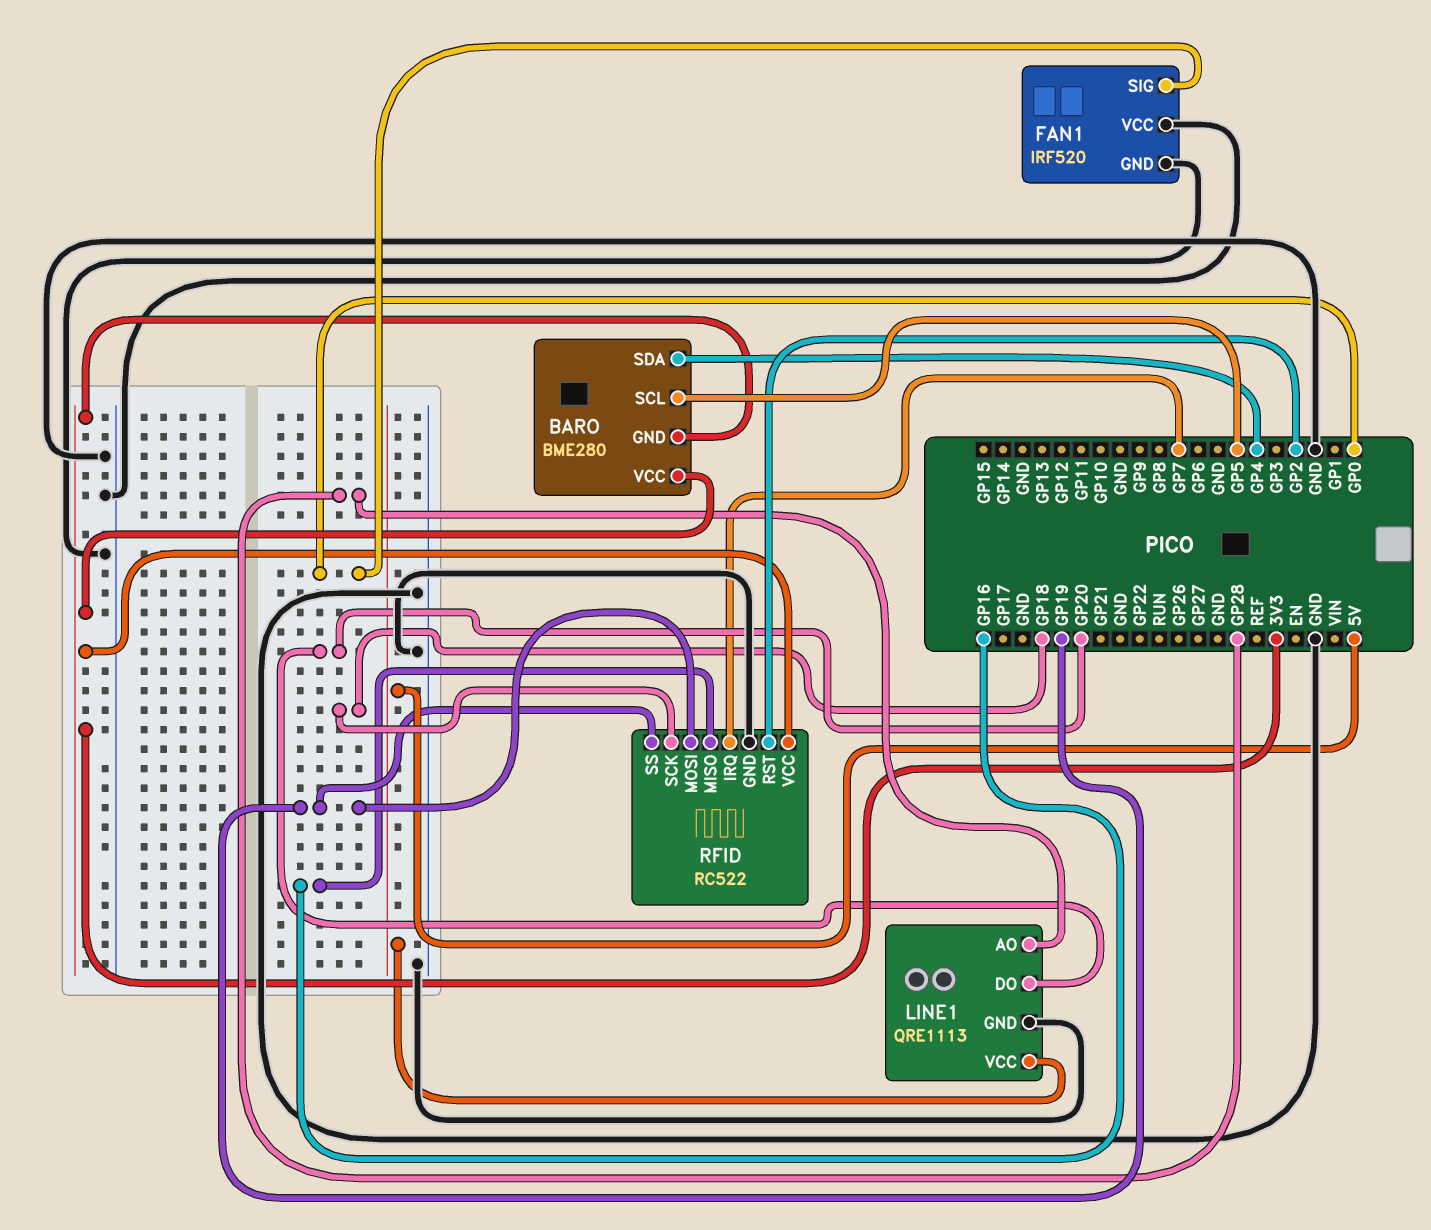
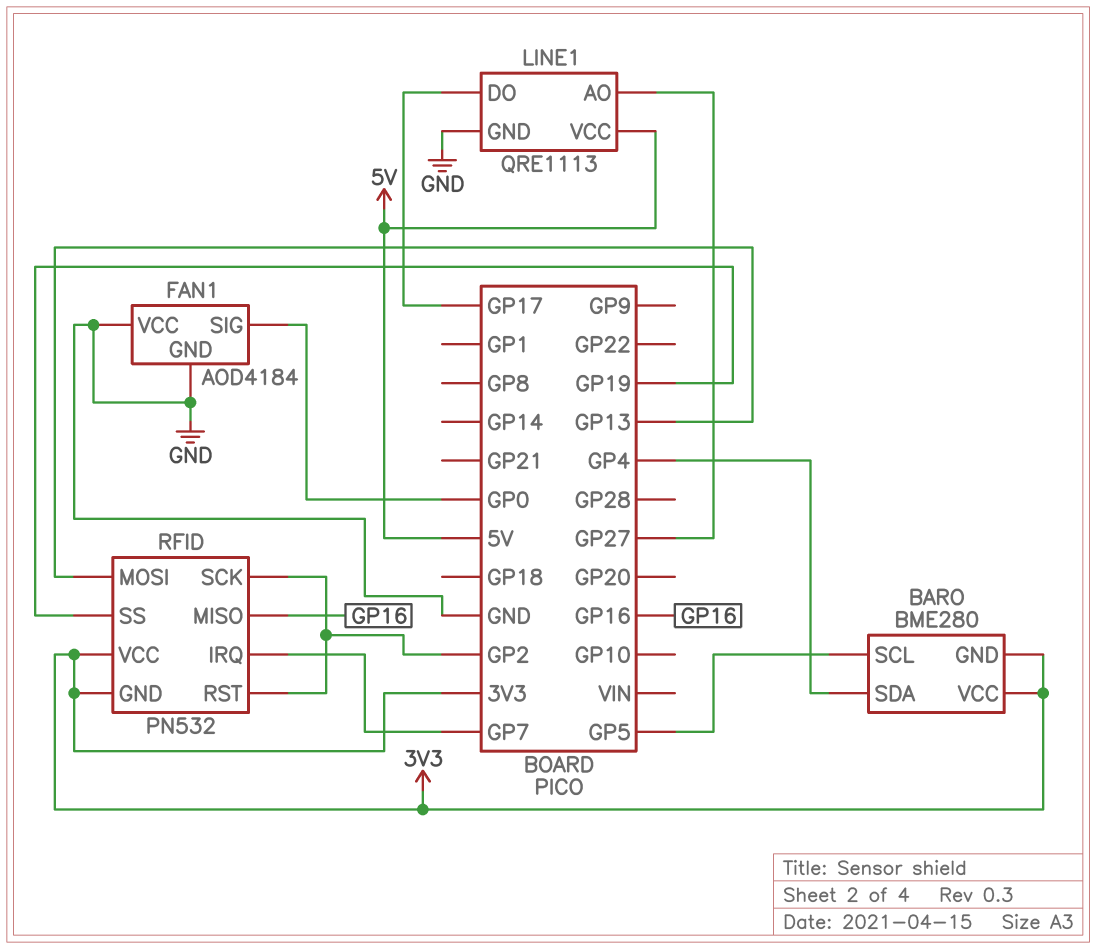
FAN1: IRF520 -> AOD4184
LINE1 pin AO: GP28 -> GP27
LINE1 pin DO: GP20 -> GP17
RFID: RC522 -> PN532
RFID pin GND: GND -> 3V3
RFID pin MOSI: GP19 -> GP13
RFID pin SCK: GP18 -> GP2

